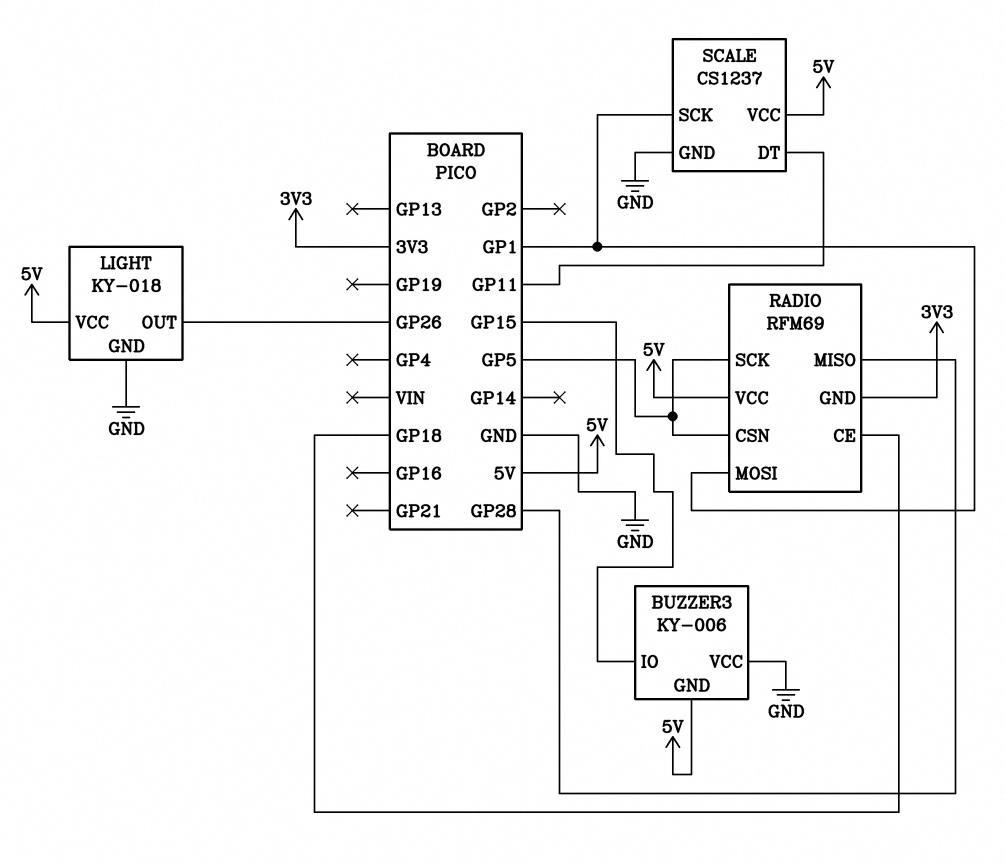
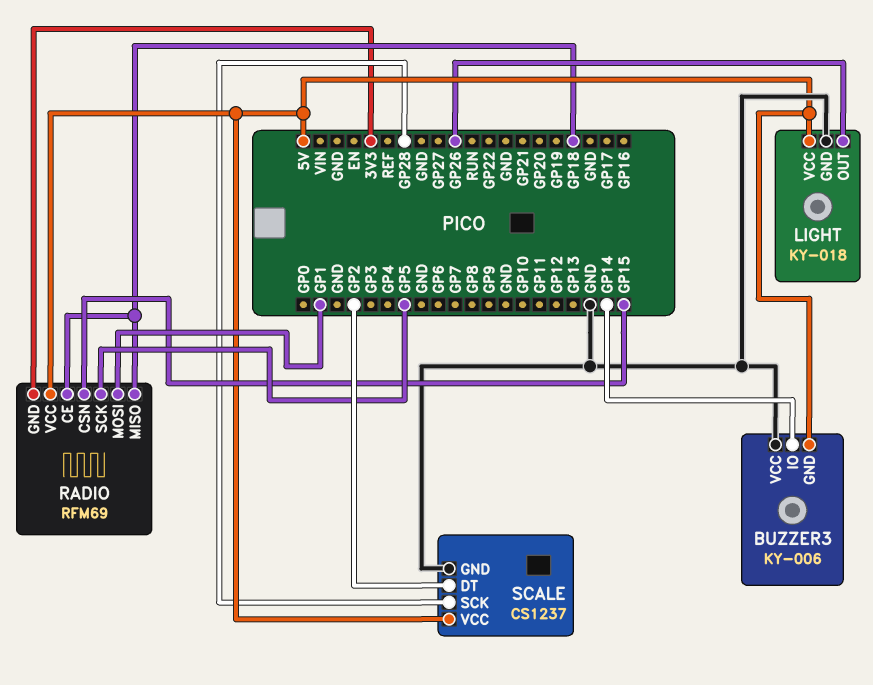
BUZZER3 pin IO: GP15 -> GP14
RADIO pin CSN: GP5 -> GP15
RADIO pin MISO: GP28 -> GP18
SCALE pin DT: GP11 -> GP2
SCALE pin SCK: GP1 -> GP28

